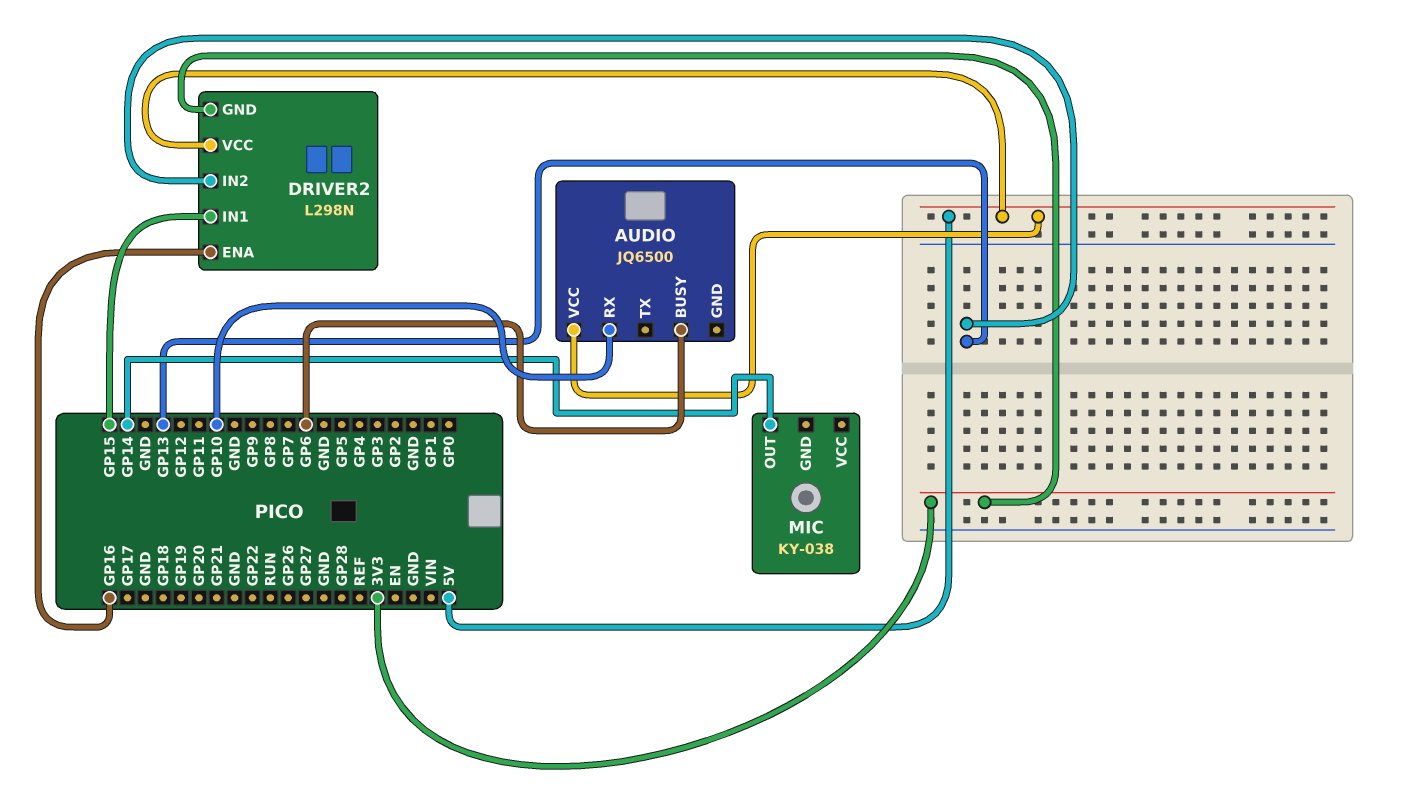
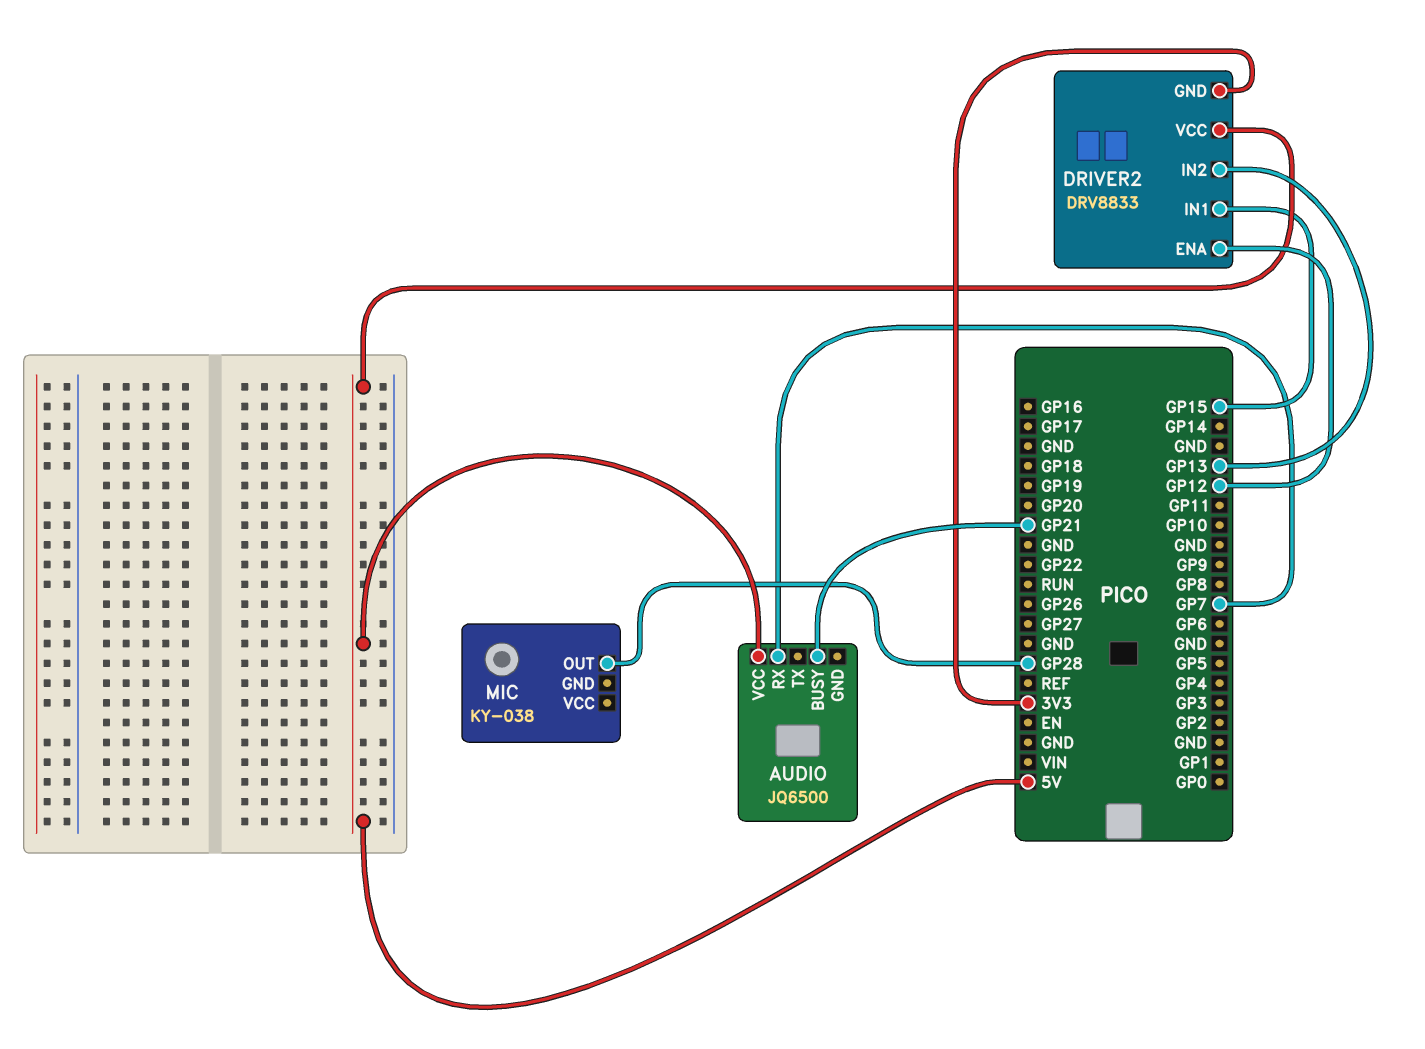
AUDIO pin BUSY: GP6 -> GP21
AUDIO pin RX: GP10 -> GP7
DRIVER2: L298N -> DRV8833
DRIVER2 pin ENA: GP16 -> GP12
MIC pin OUT: GP14 -> GP28

